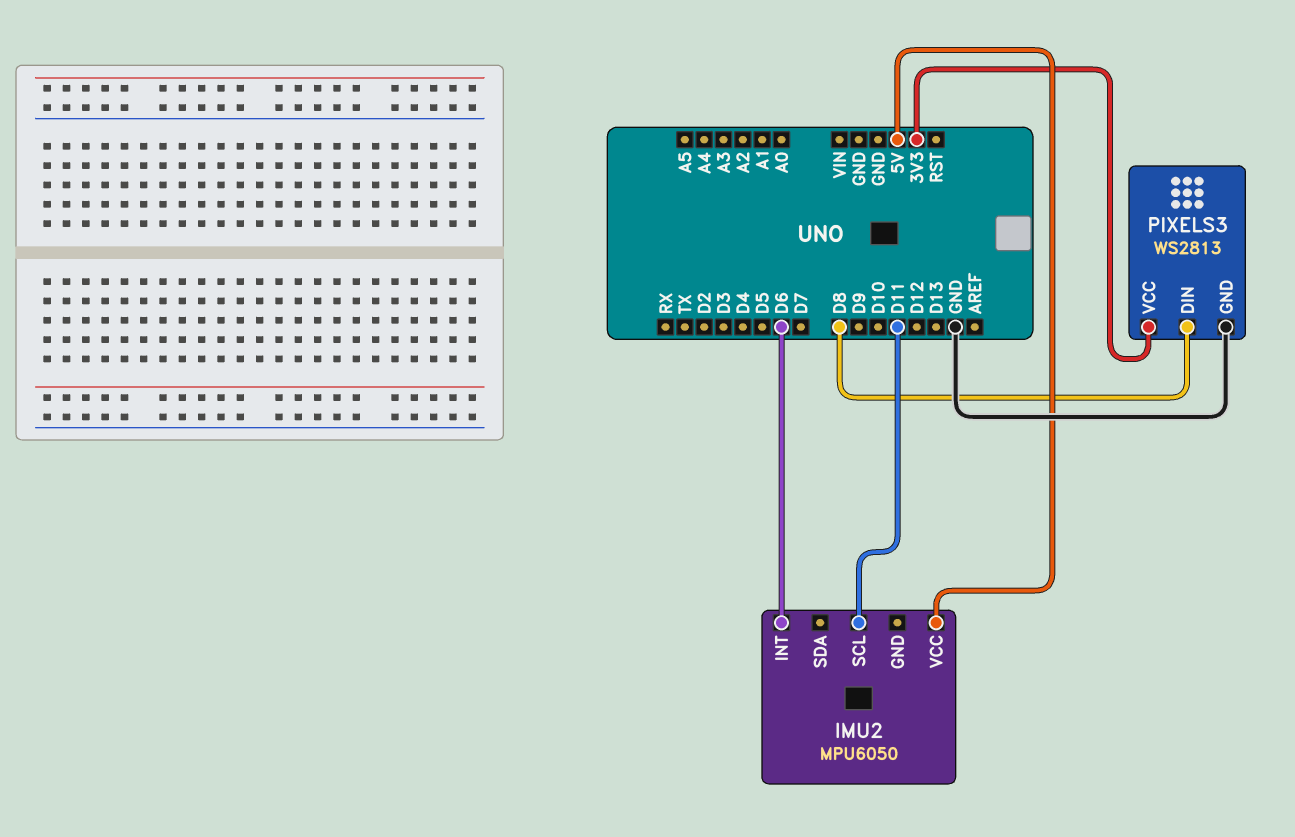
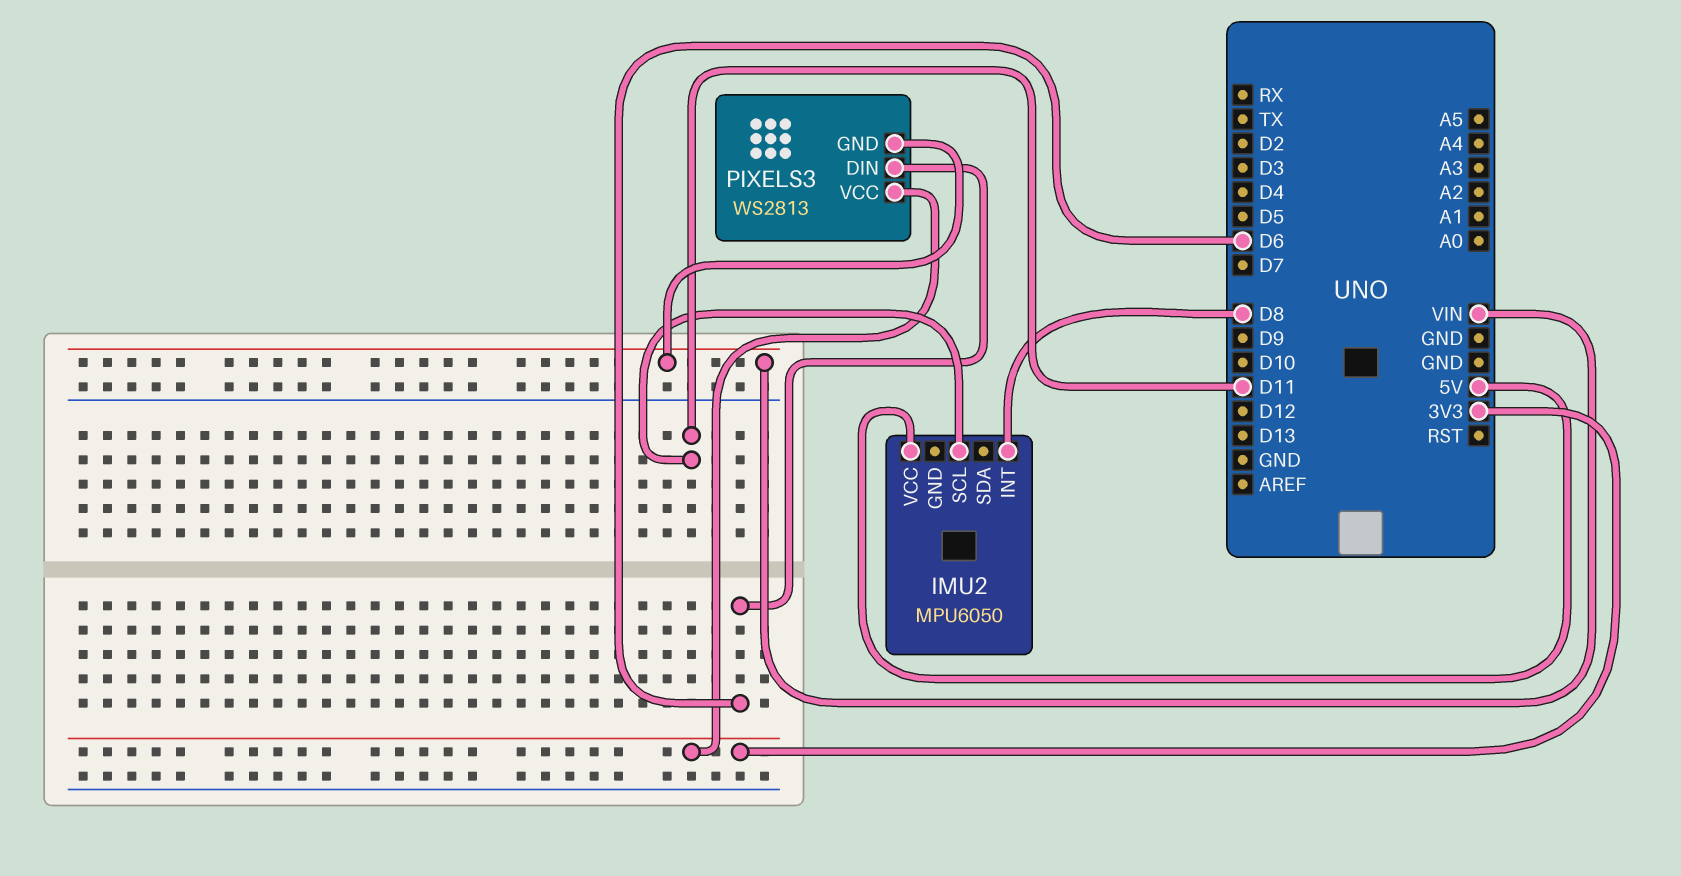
IMU2 pin INT: D6 -> D8
PIXELS3 pin DIN: D8 -> D6
PIXELS3 pin GND: GND -> VIN

